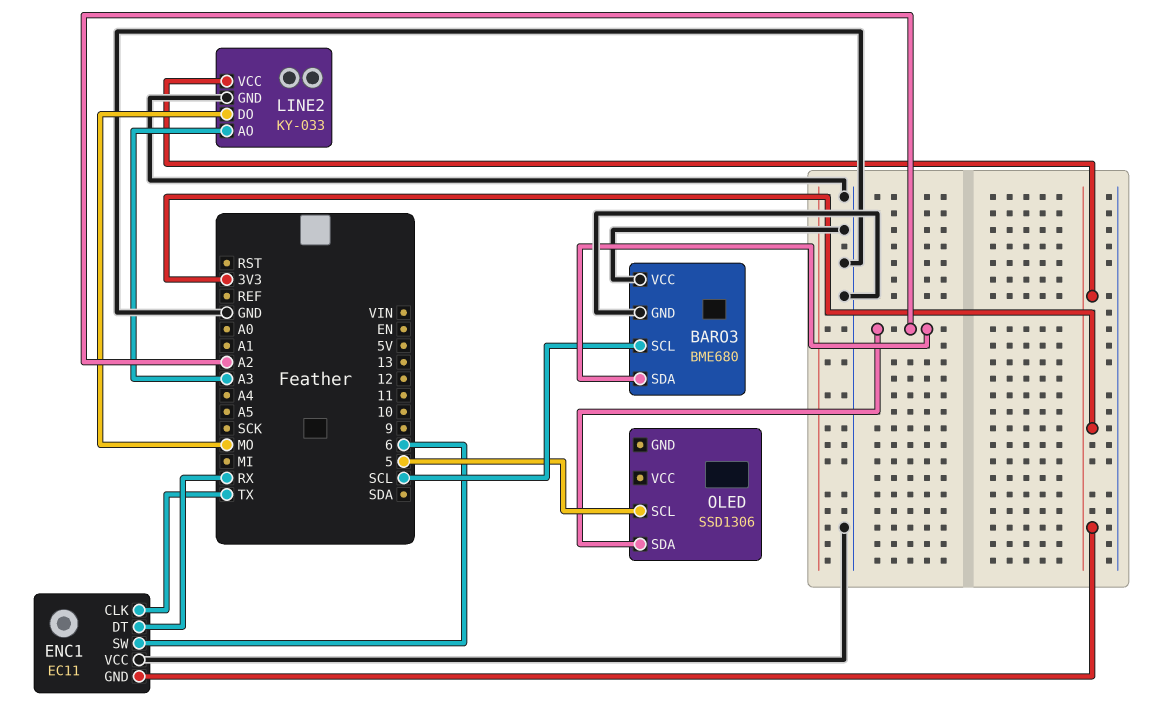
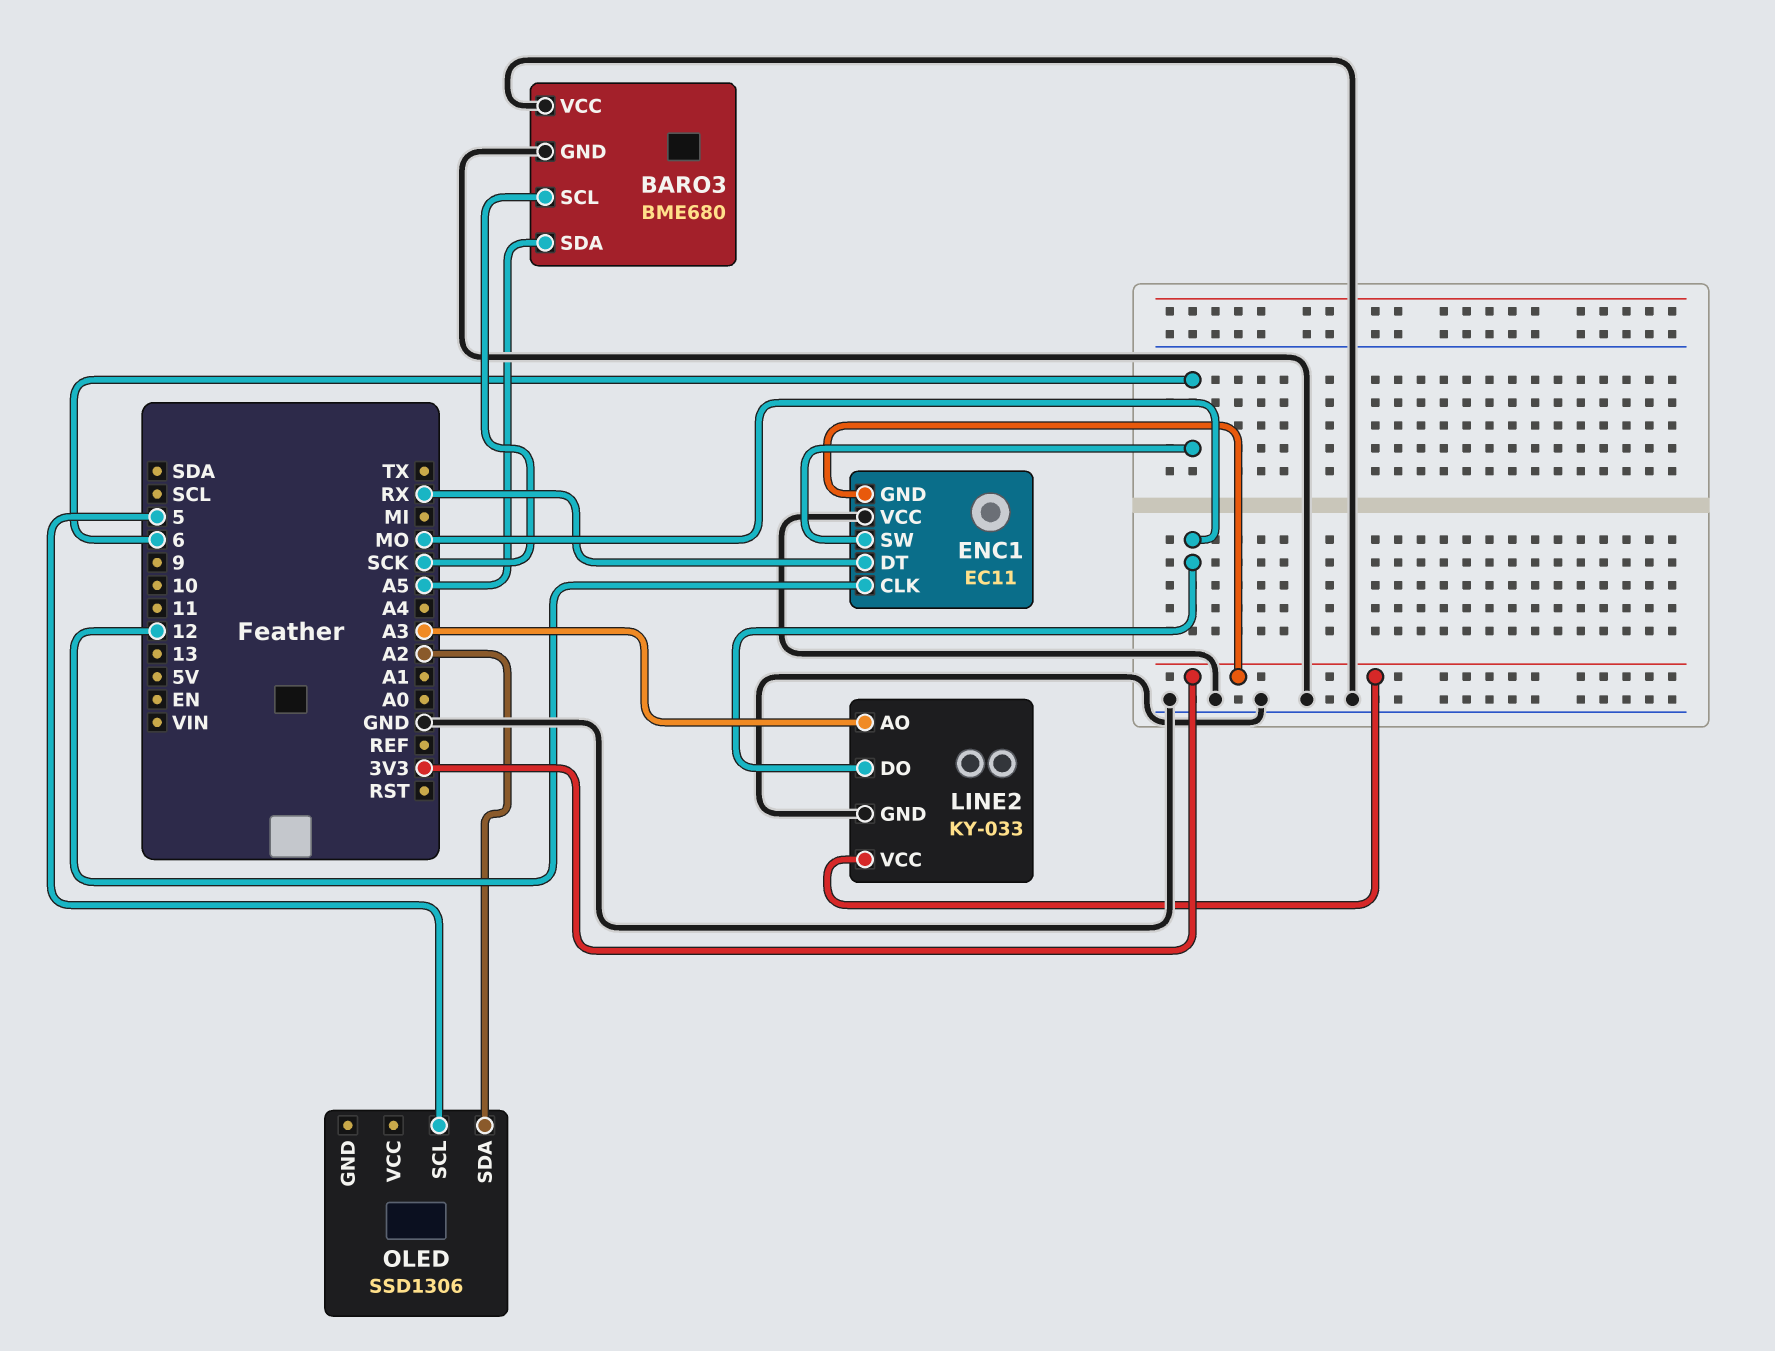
BARO3 pin SCL: SCL -> SCK
BARO3 pin SDA: A2 -> A5
ENC1 pin CLK: TX -> 12

